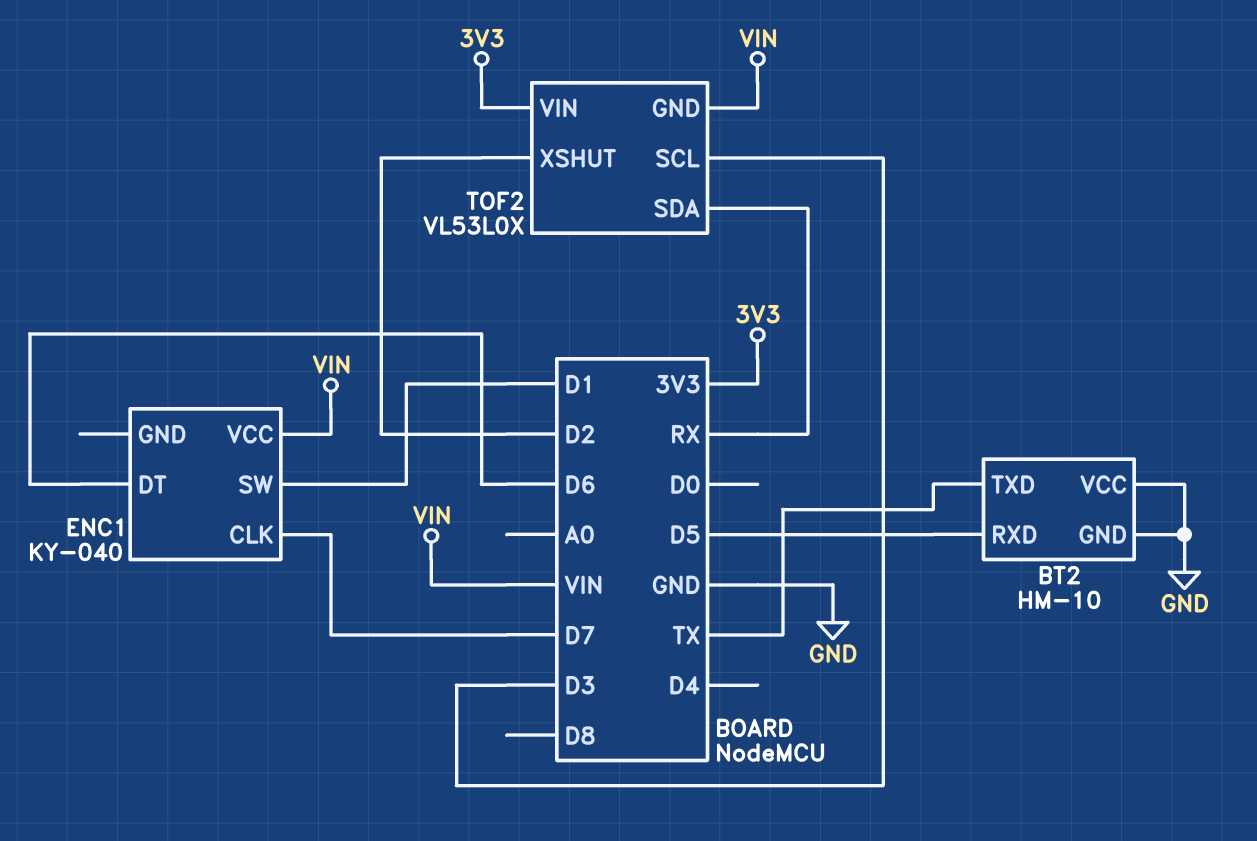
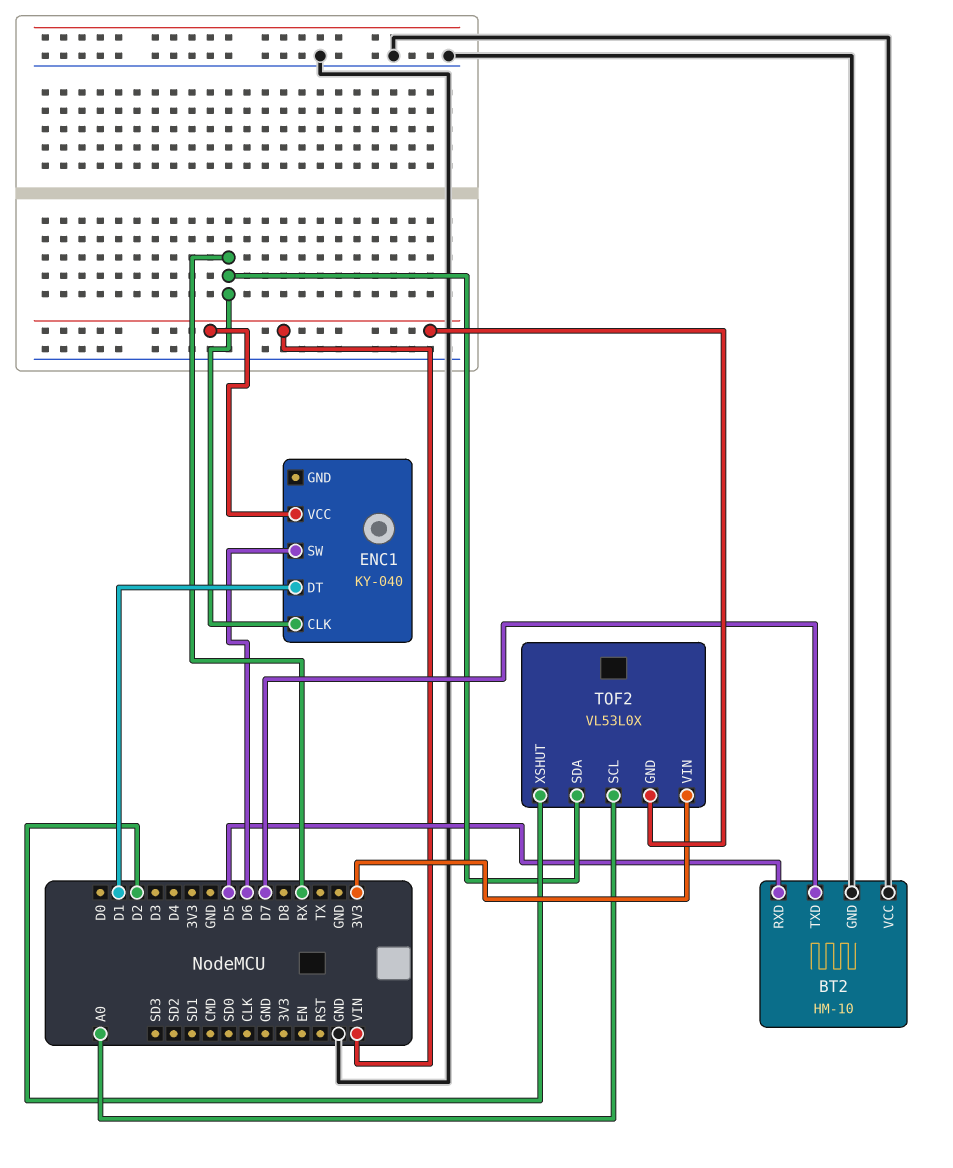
BT2 pin TXD: TX -> D7
ENC1 pin CLK: D7 -> RX
ENC1 pin DT: D6 -> D1
ENC1 pin SW: D1 -> D6
TOF2 pin SCL: D3 -> A0

